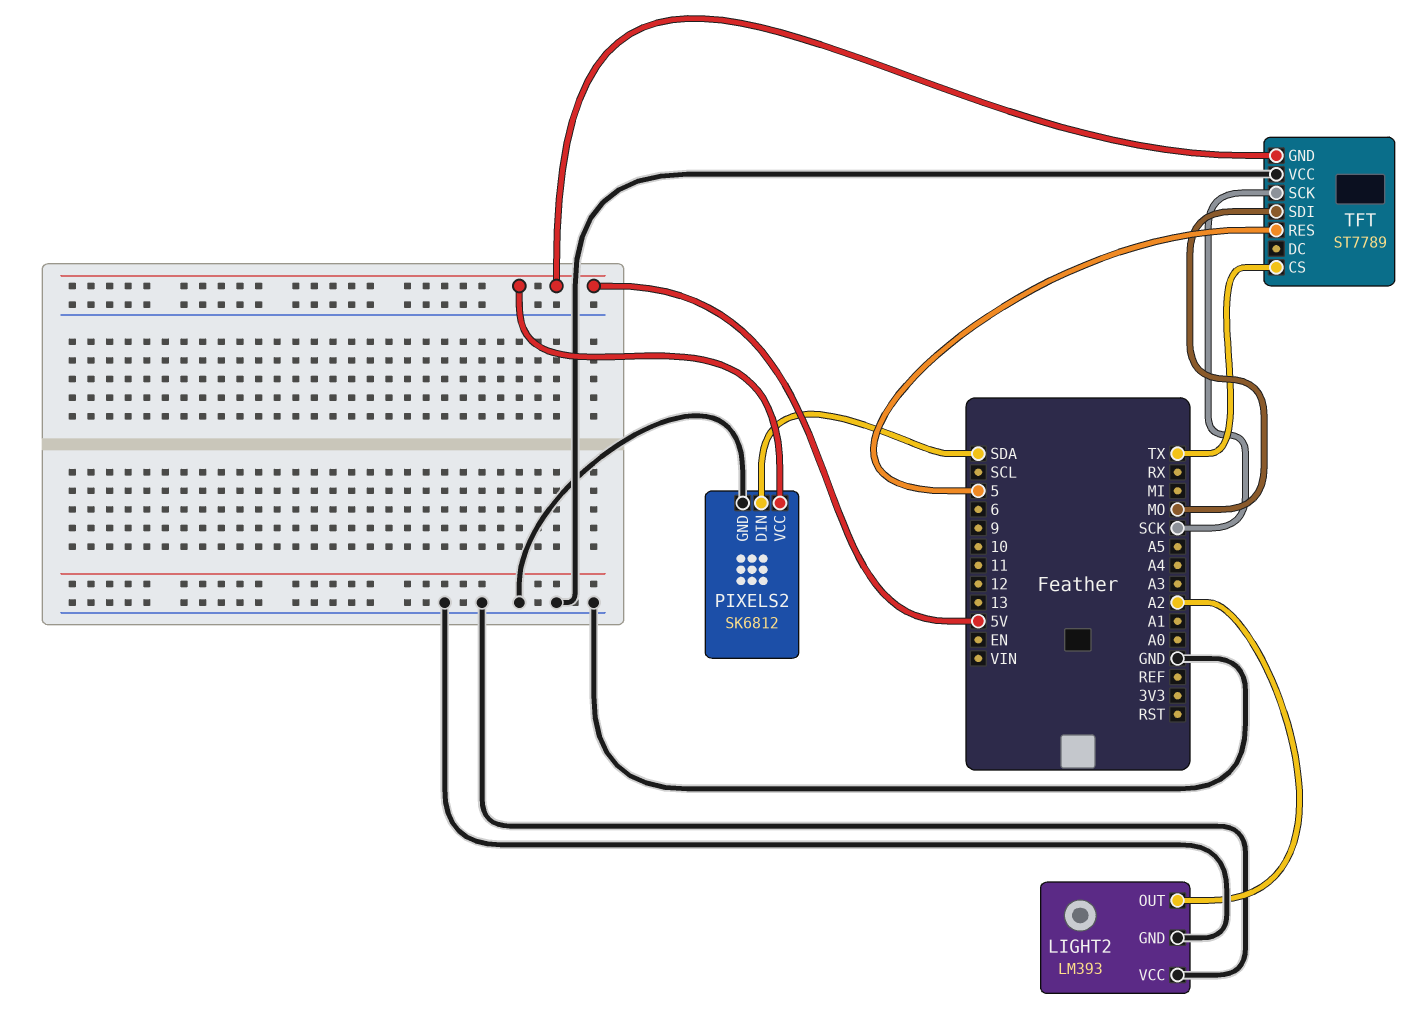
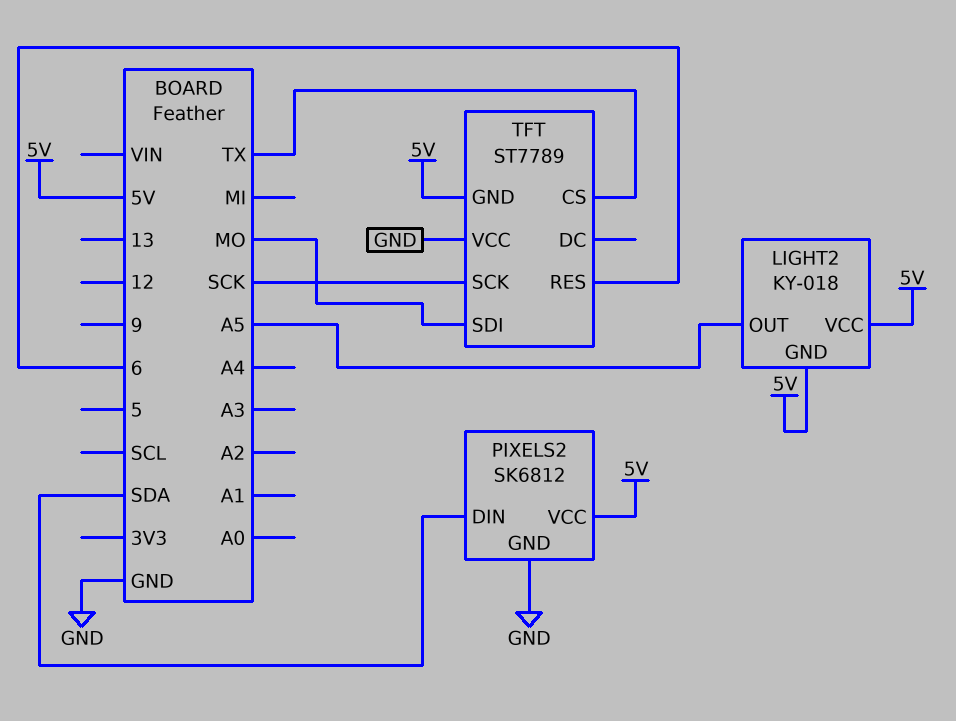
LIGHT2: LM393 -> KY-018
LIGHT2 pin GND: GND -> 5V
LIGHT2 pin OUT: A2 -> A5
LIGHT2 pin VCC: GND -> 5V
TFT pin RES: 5 -> 6

